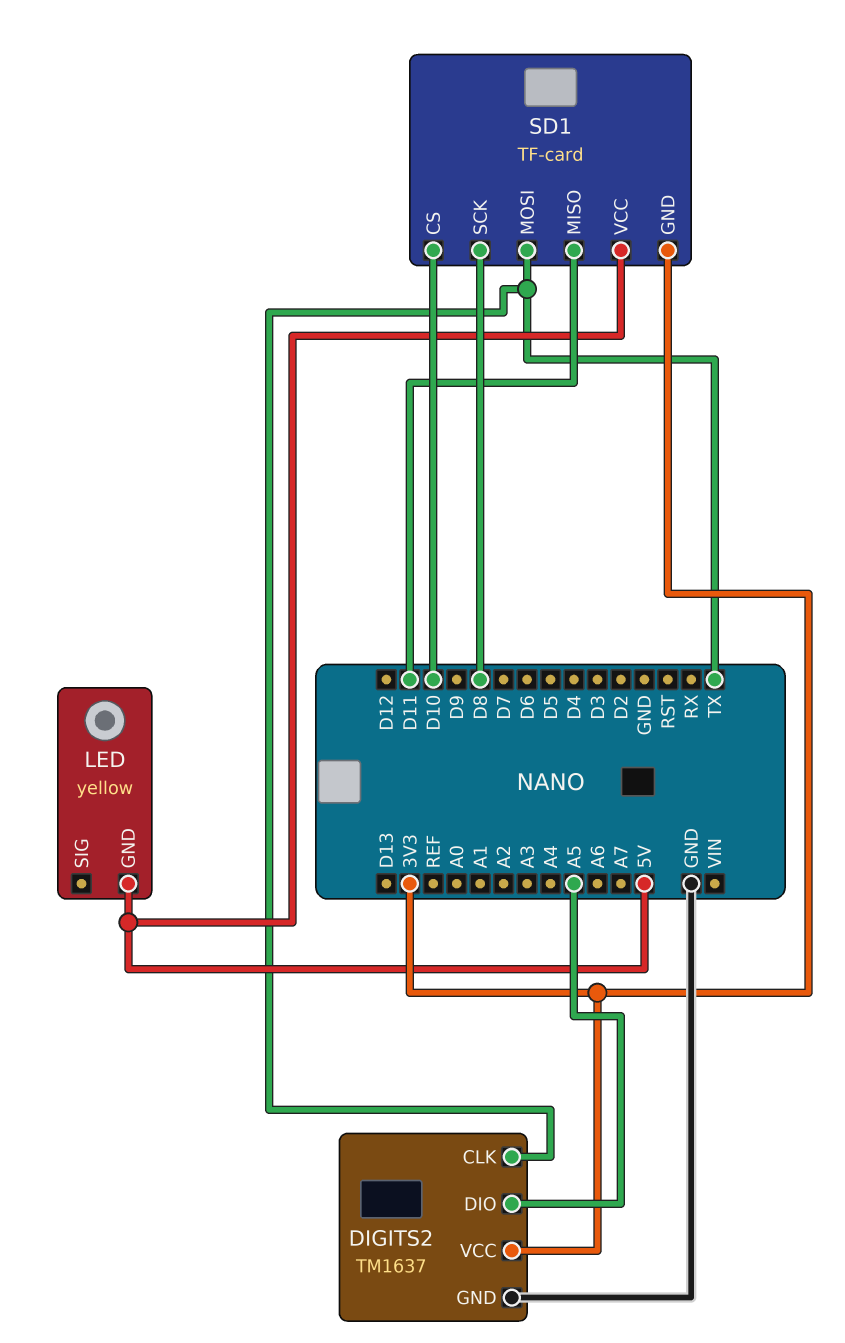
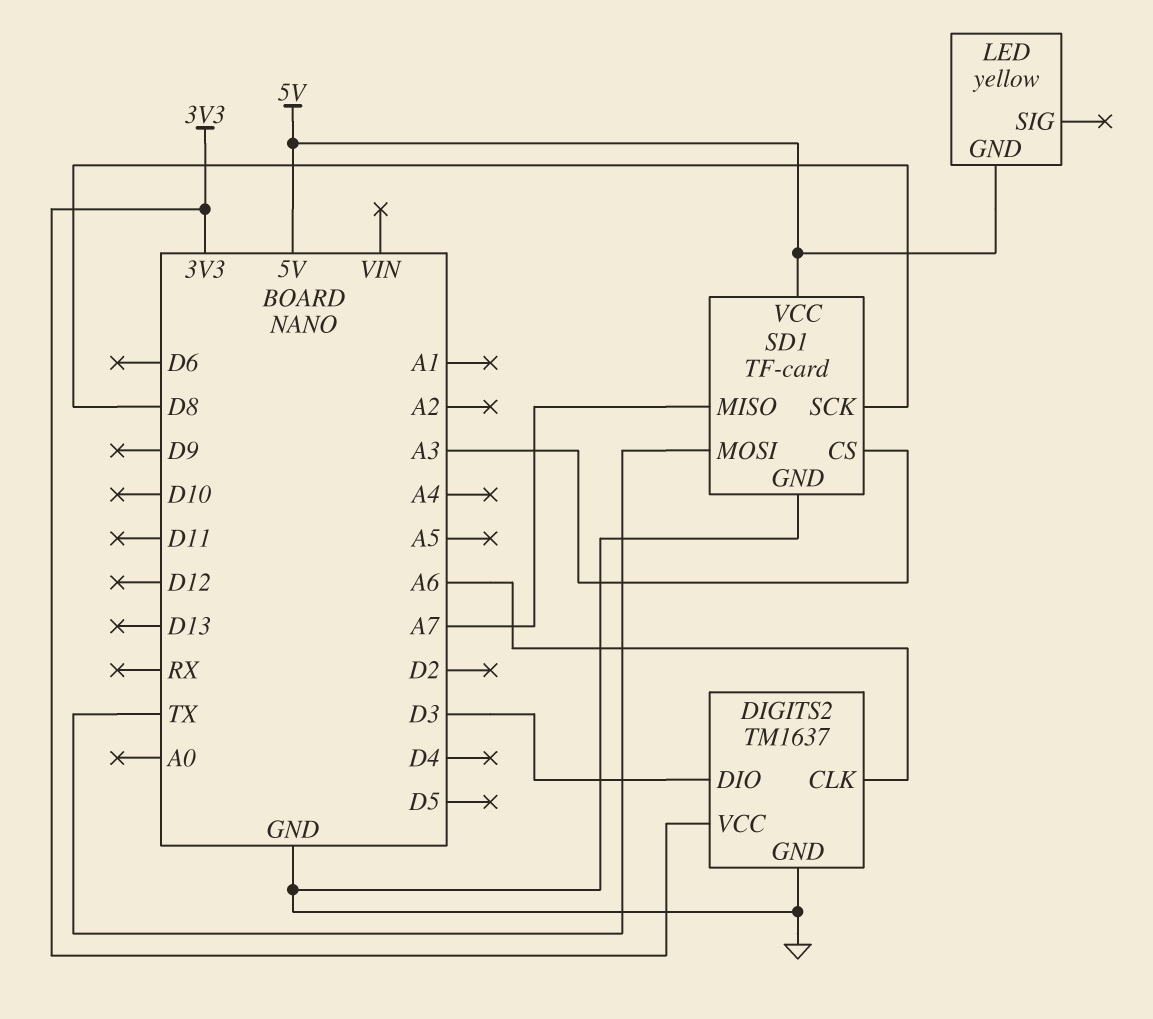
DIGITS2 pin CLK: TX -> A6
DIGITS2 pin DIO: A5 -> D3
SD1 pin CS: D10 -> A3
SD1 pin GND: 3V3 -> GND
SD1 pin MISO: D11 -> A7

